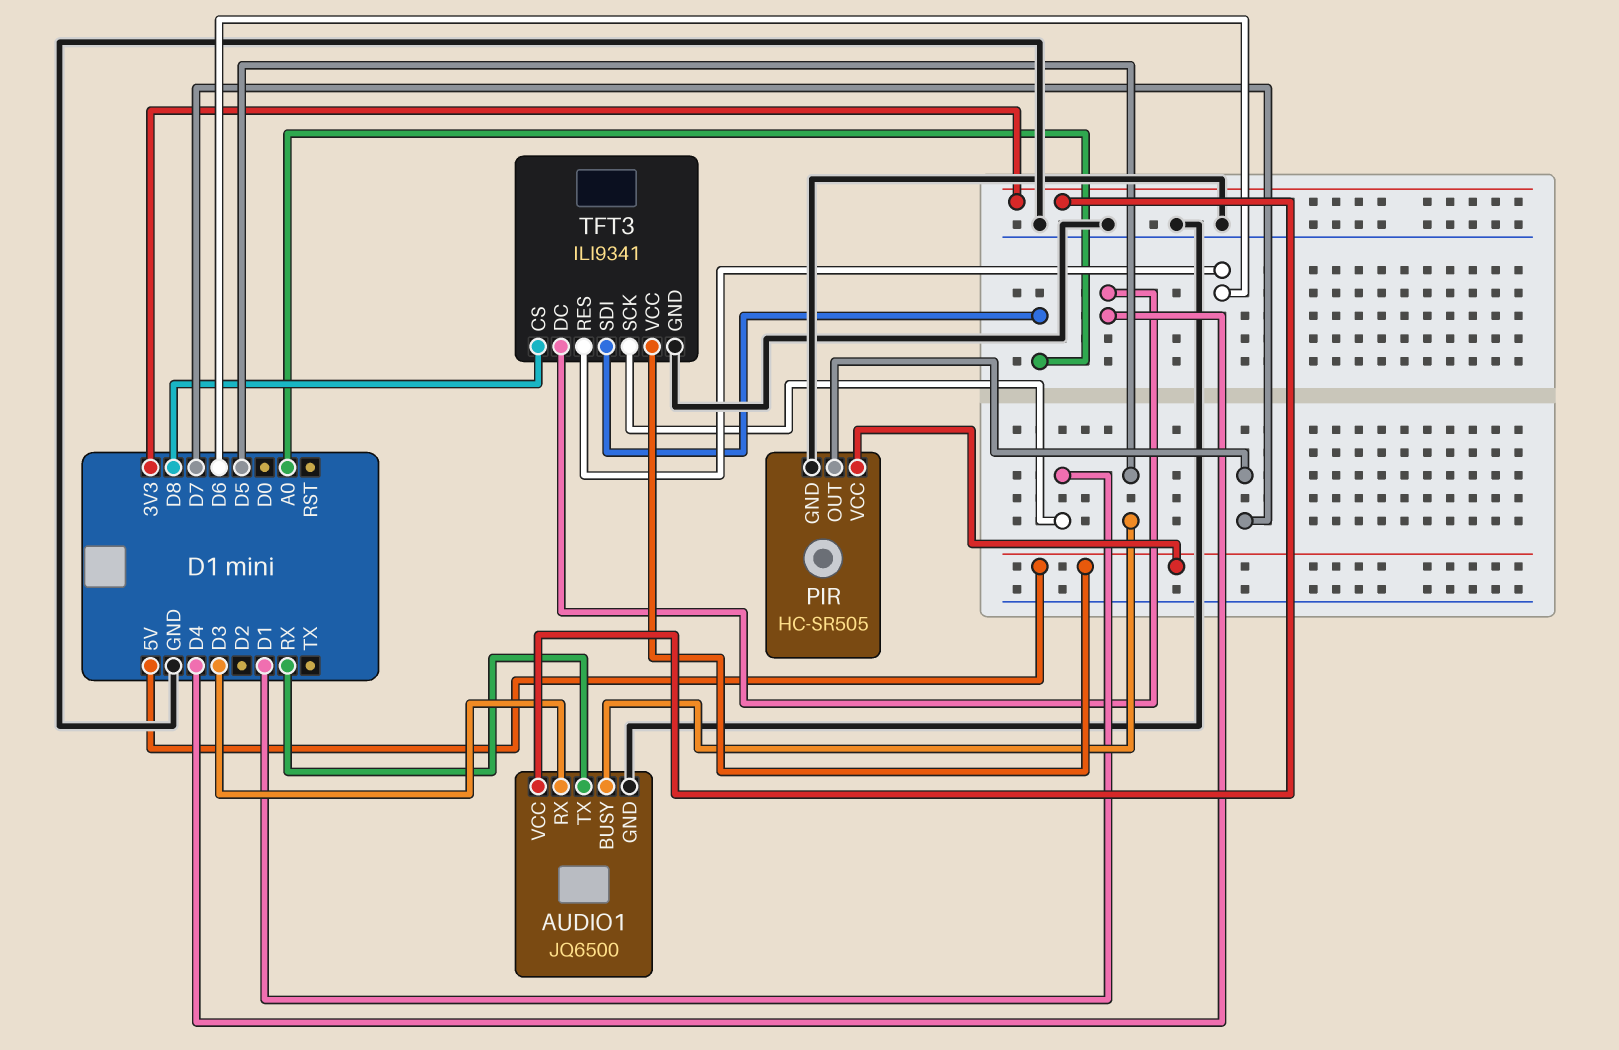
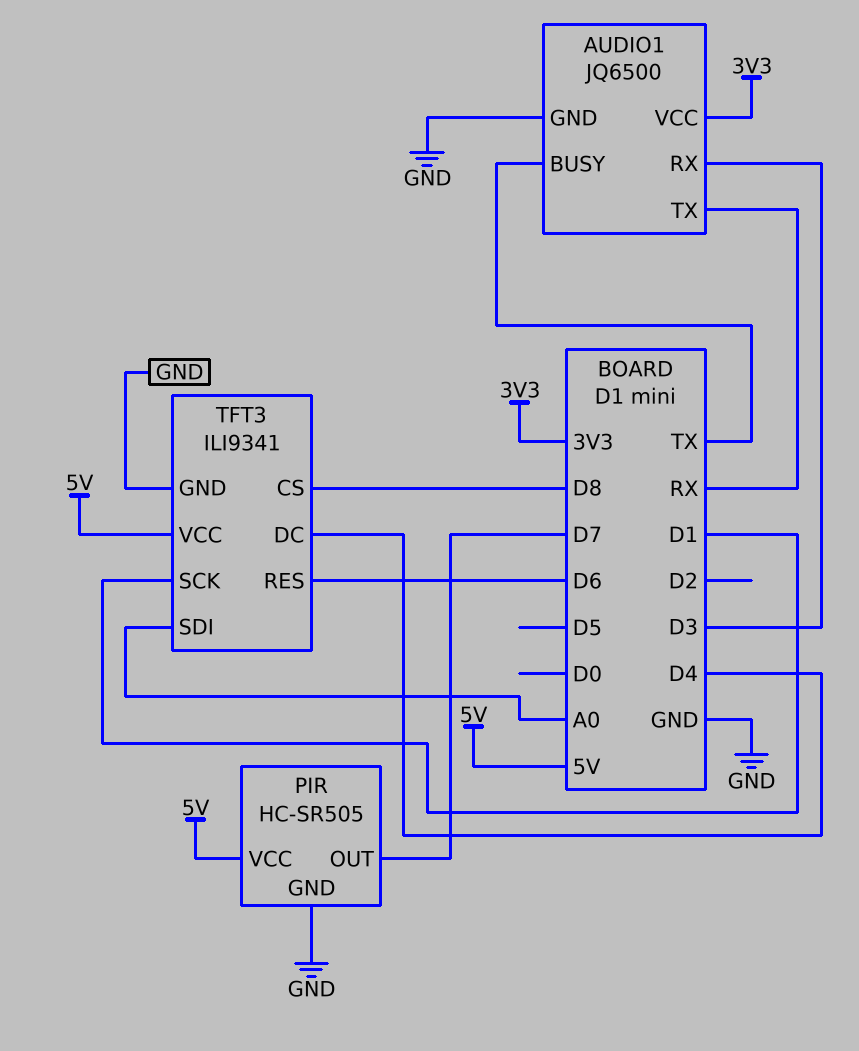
AUDIO1 pin BUSY: D5 -> TX

